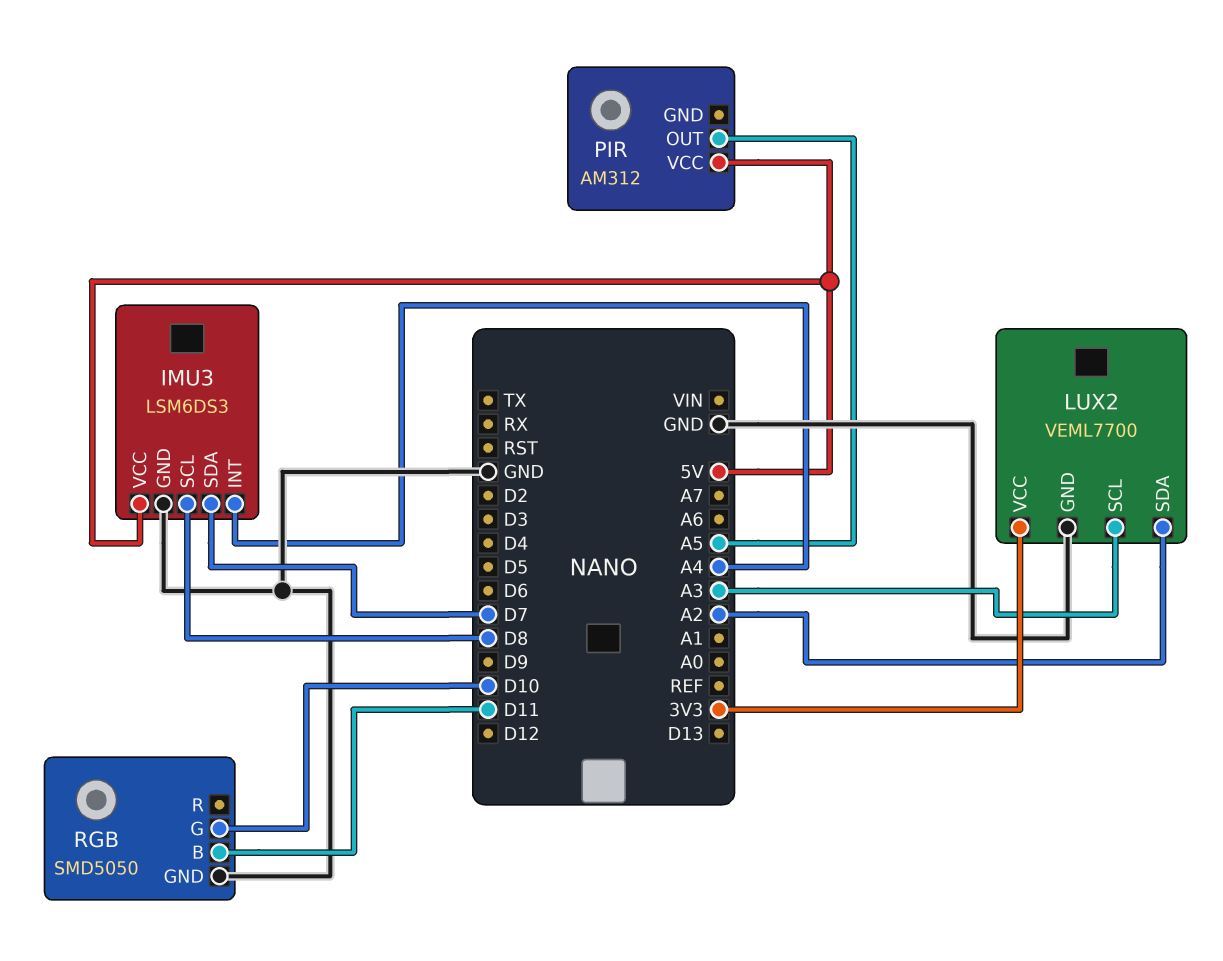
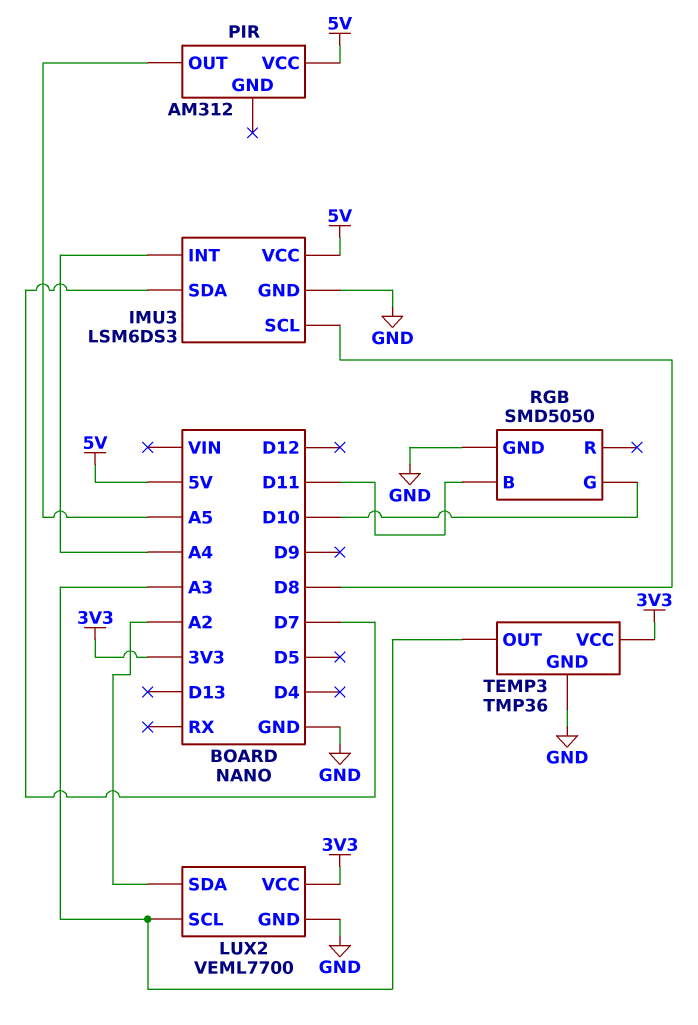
TEMP3: none -> TMP36
TEMP3 pin GND: none -> GND
TEMP3 pin OUT: none -> A3
TEMP3 pin VCC: none -> 3V3

